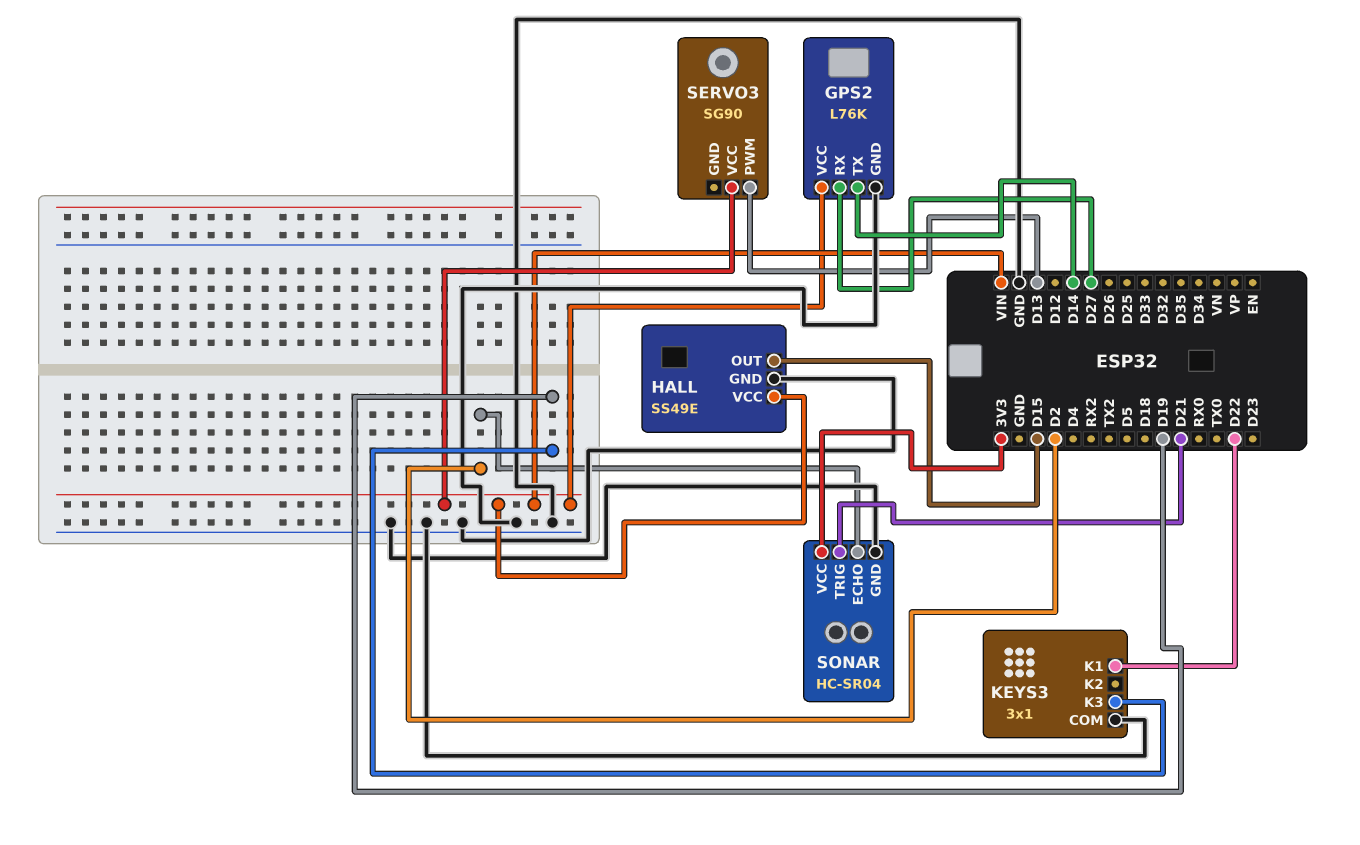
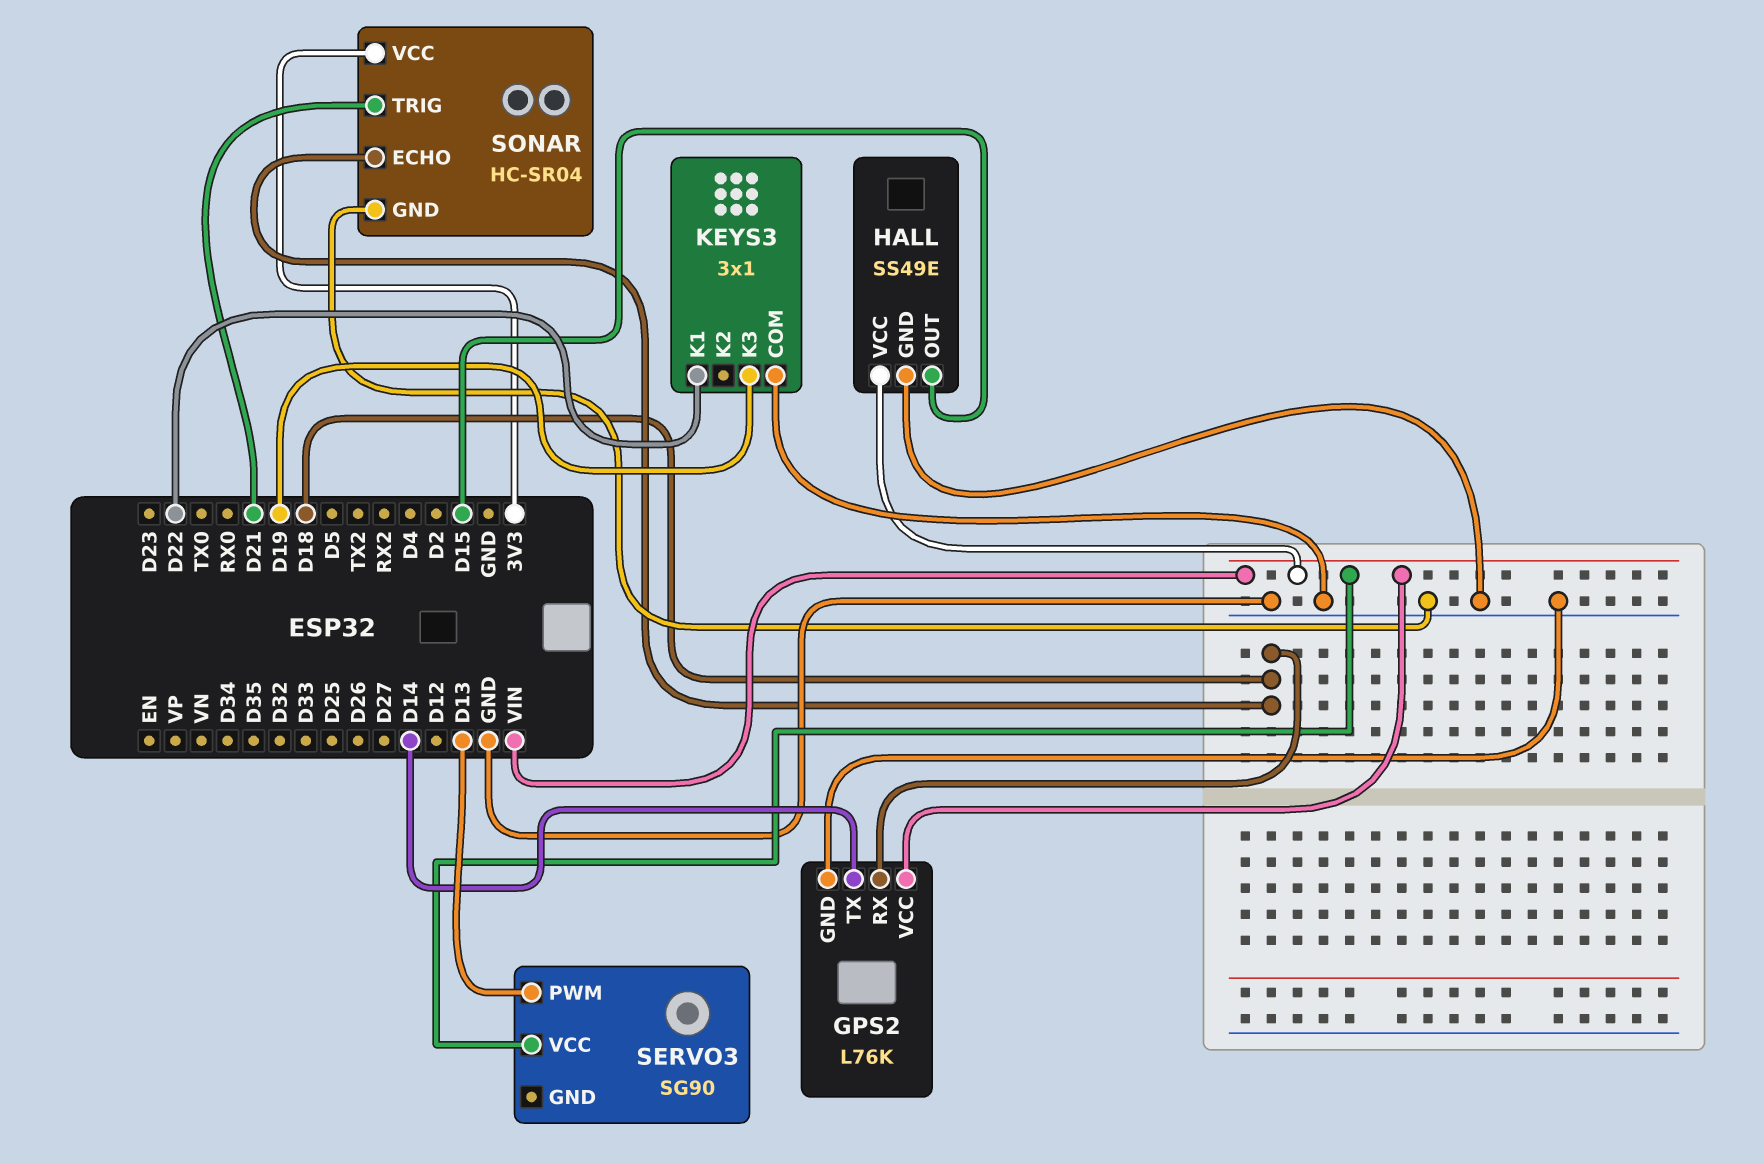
GPS2 pin RX: D27 -> D18
SONAR pin ECHO: D2 -> D18

